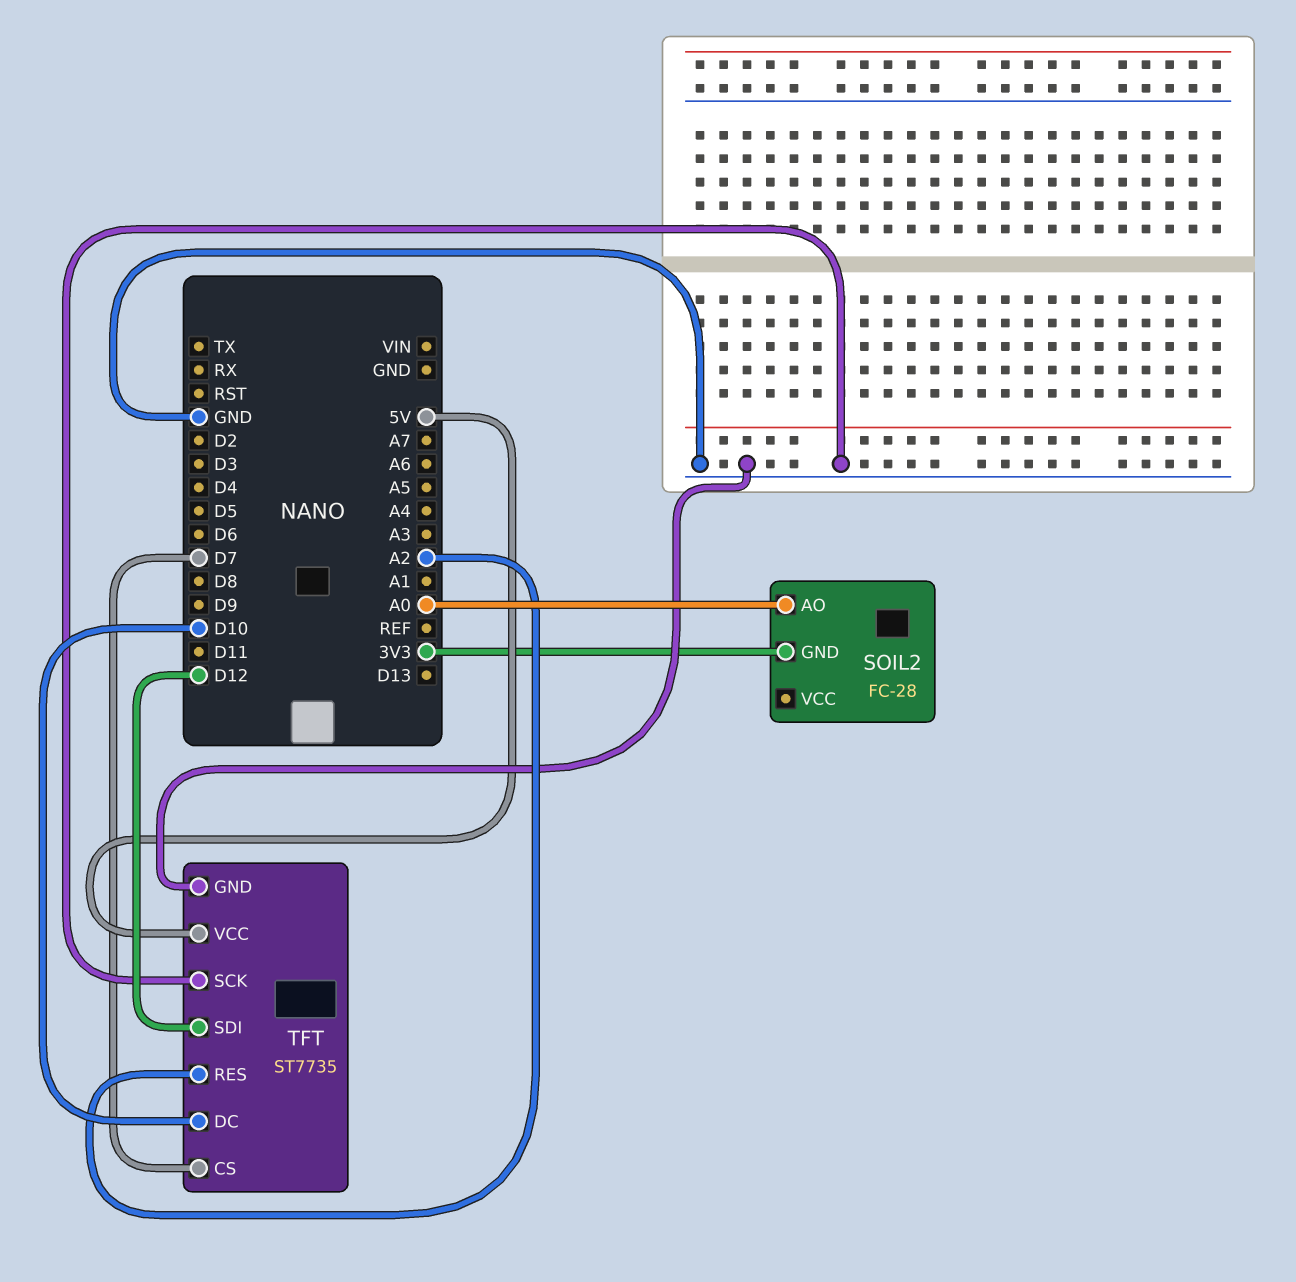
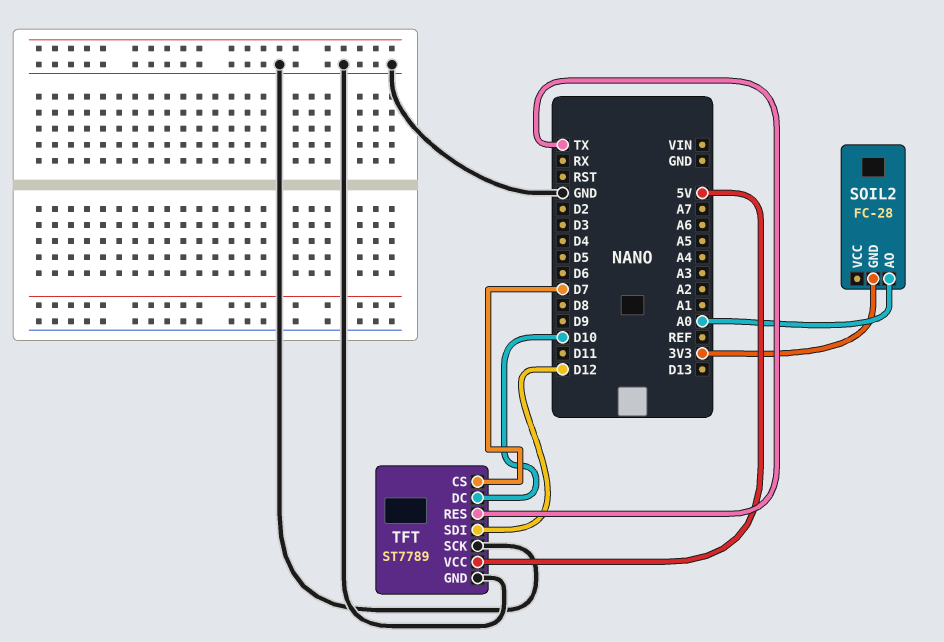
TFT: ST7735 -> ST7789
TFT pin RES: A2 -> TX

